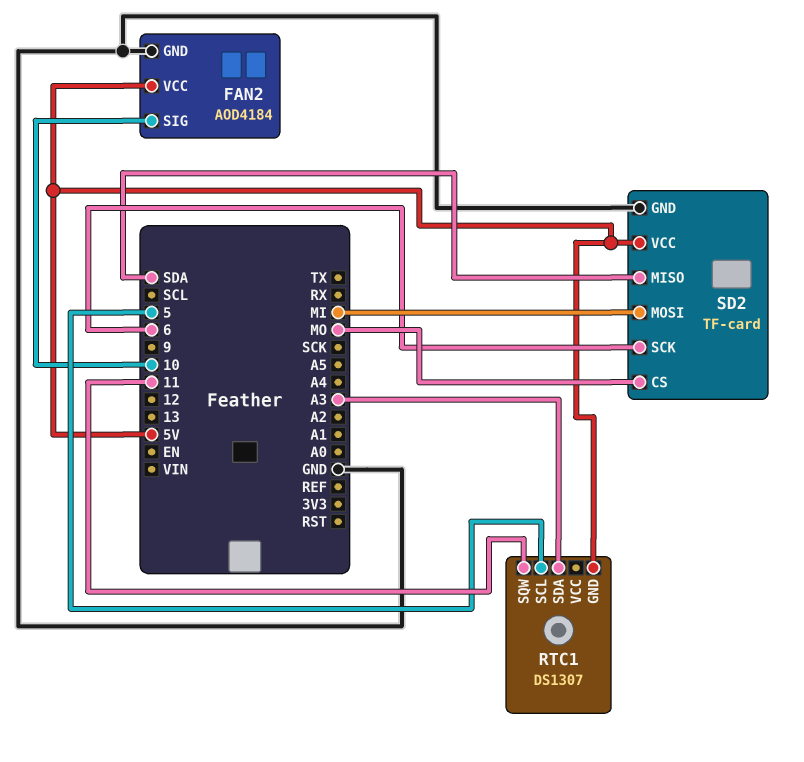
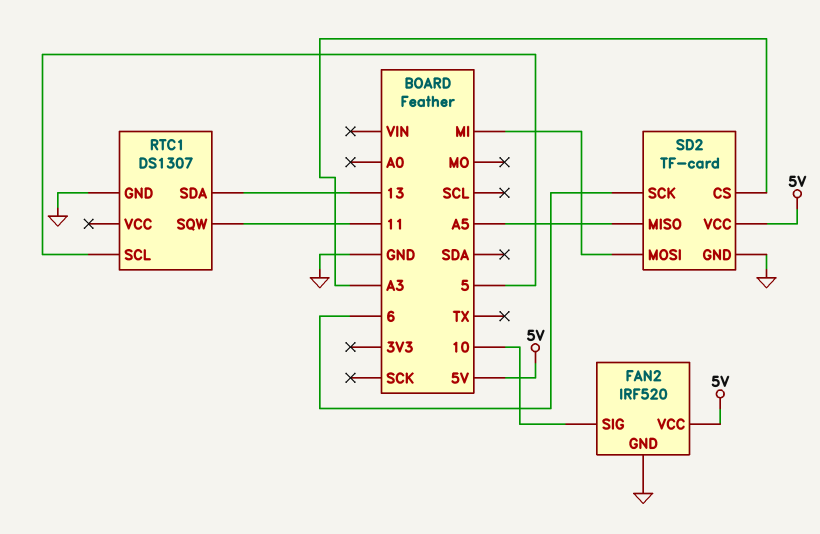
FAN2: AOD4184 -> IRF520
RTC1 pin GND: 5V -> GND
RTC1 pin SDA: A3 -> 13
SD2 pin CS: MO -> A3
SD2 pin MISO: SDA -> A5

